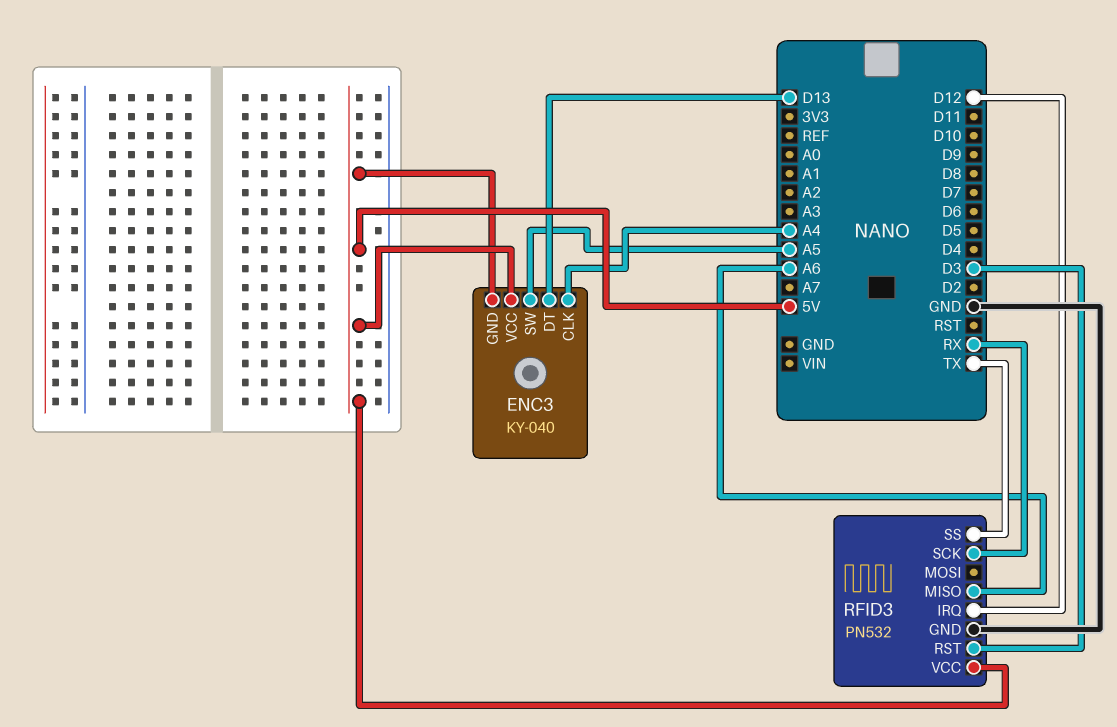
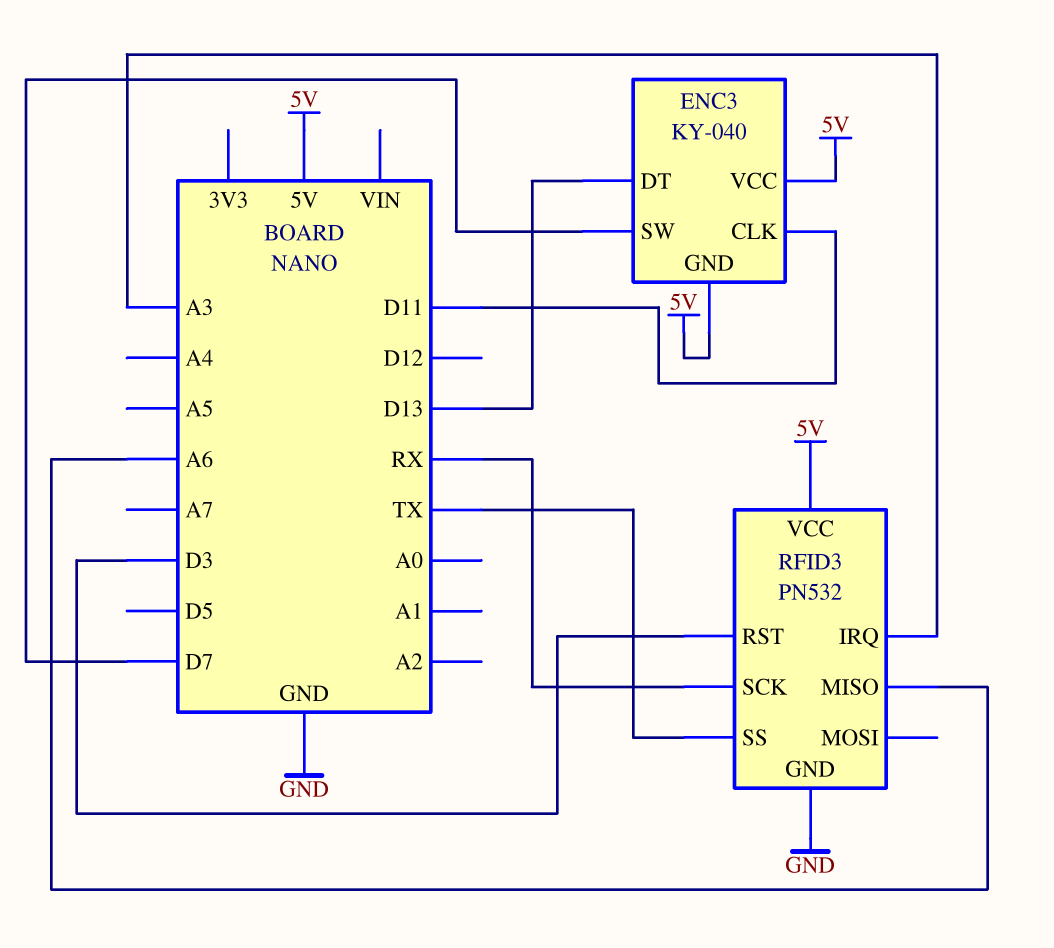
ENC3 pin CLK: A4 -> D11
ENC3 pin SW: A5 -> D7
RFID3 pin IRQ: D12 -> A3

